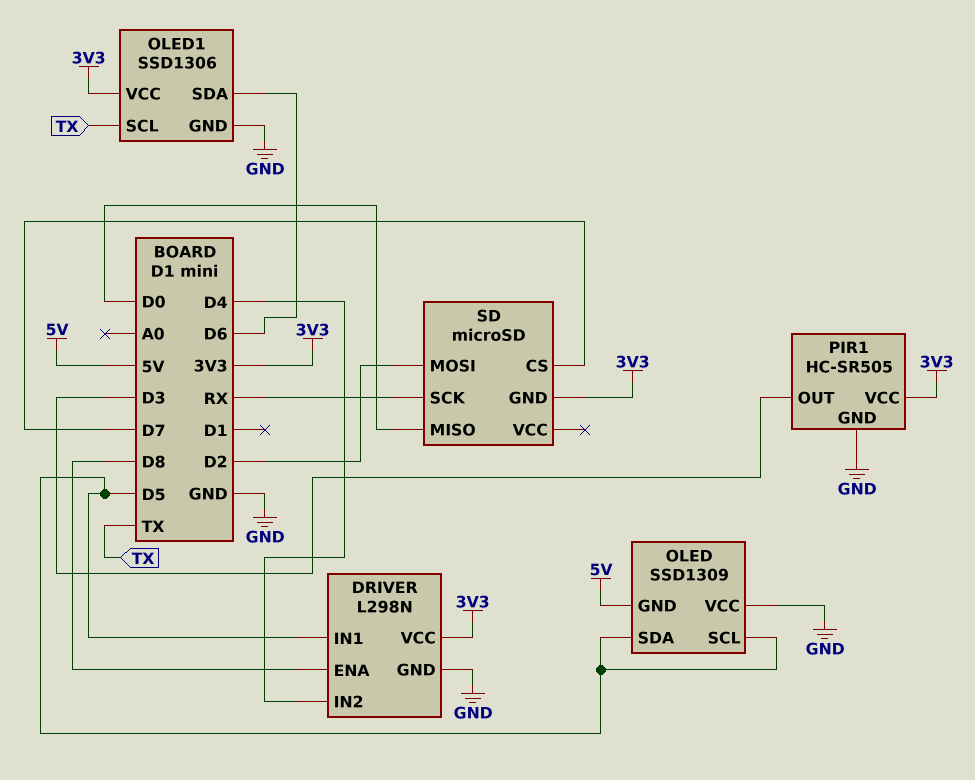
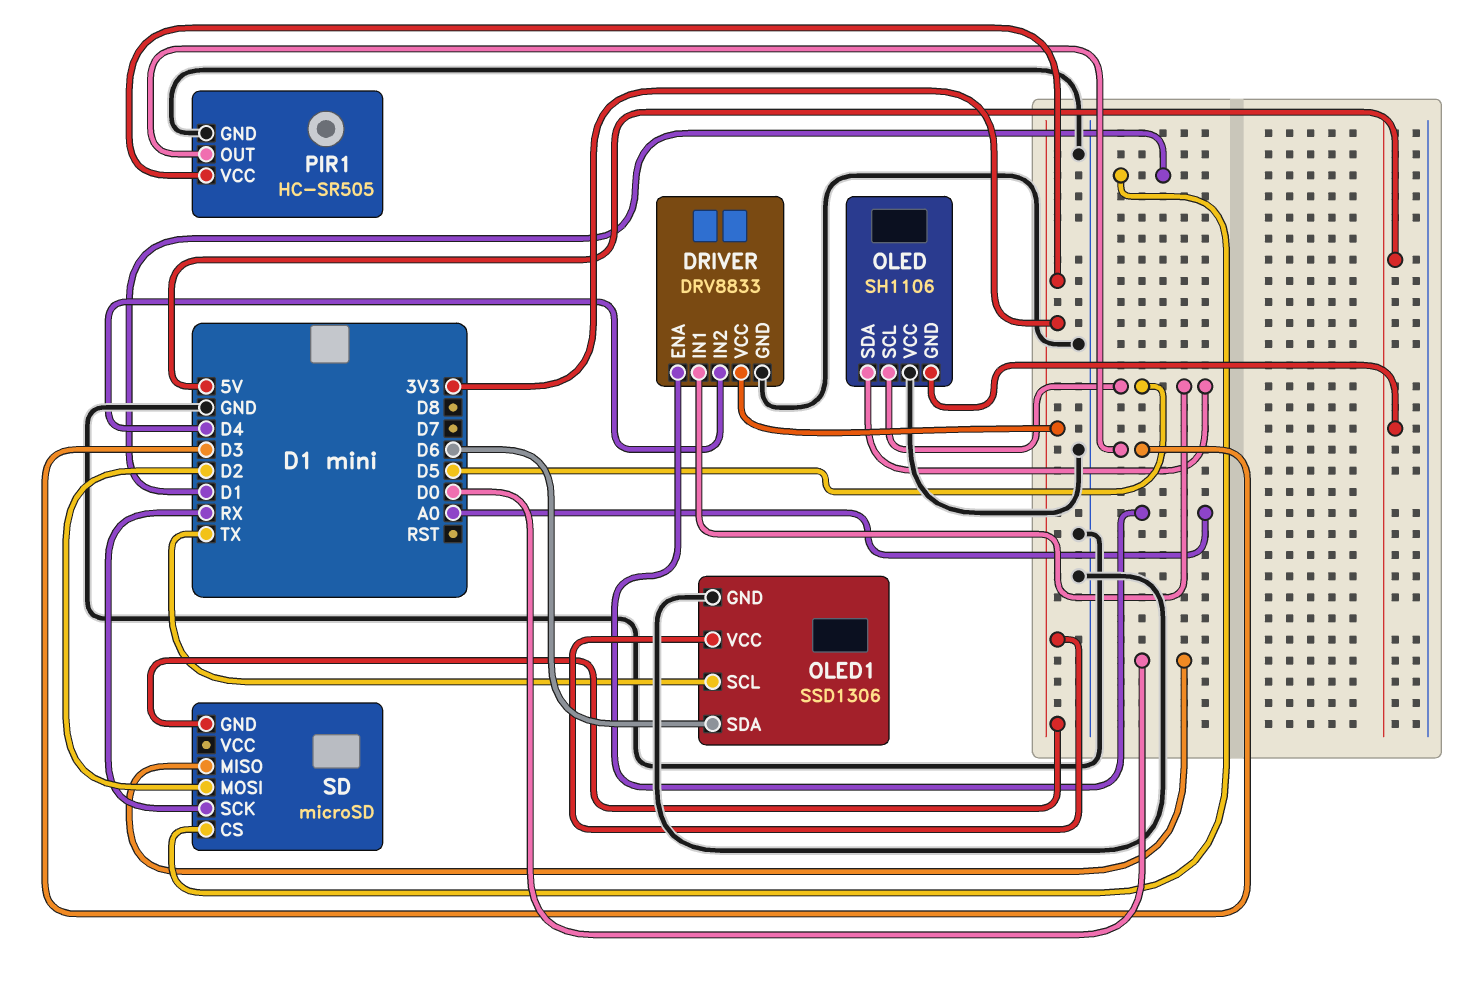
DRIVER: L298N -> DRV8833
DRIVER pin ENA: D8 -> A0
OLED: SSD1309 -> SH1106
SD pin CS: D7 -> D1

